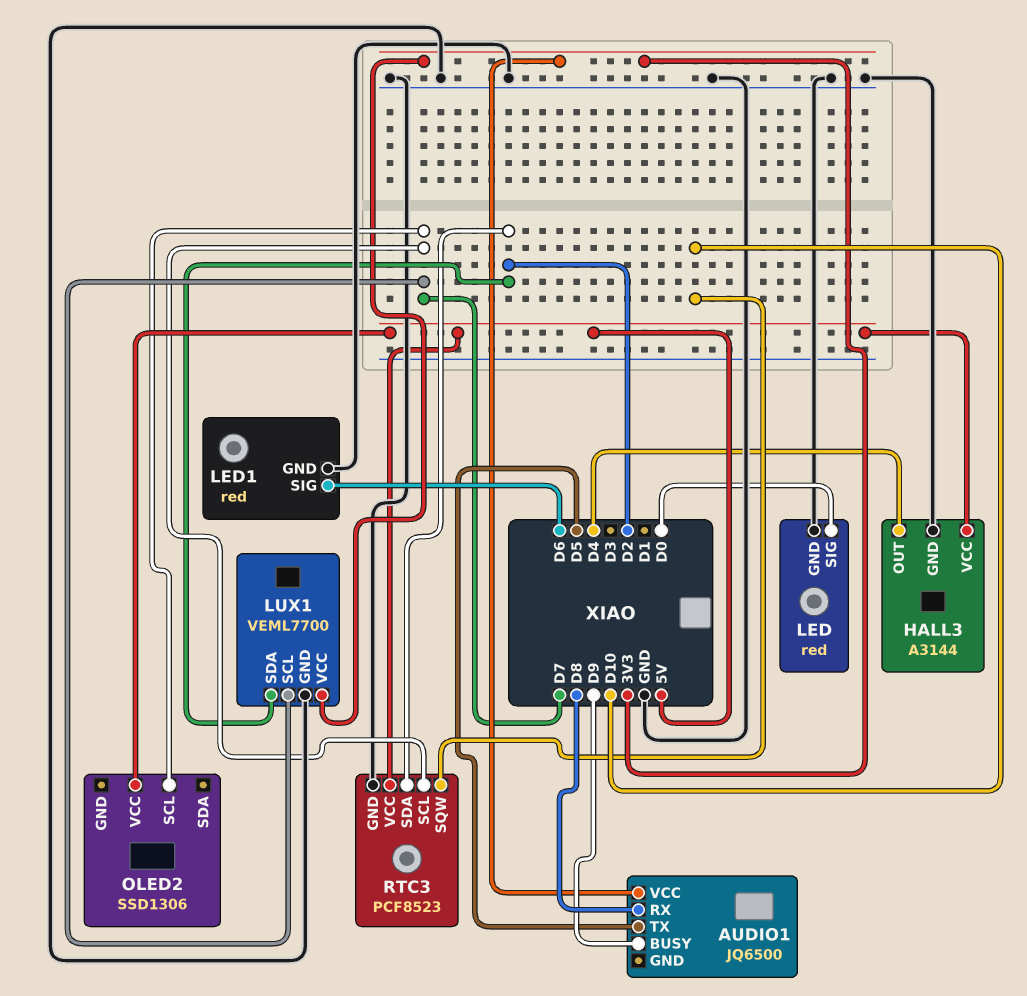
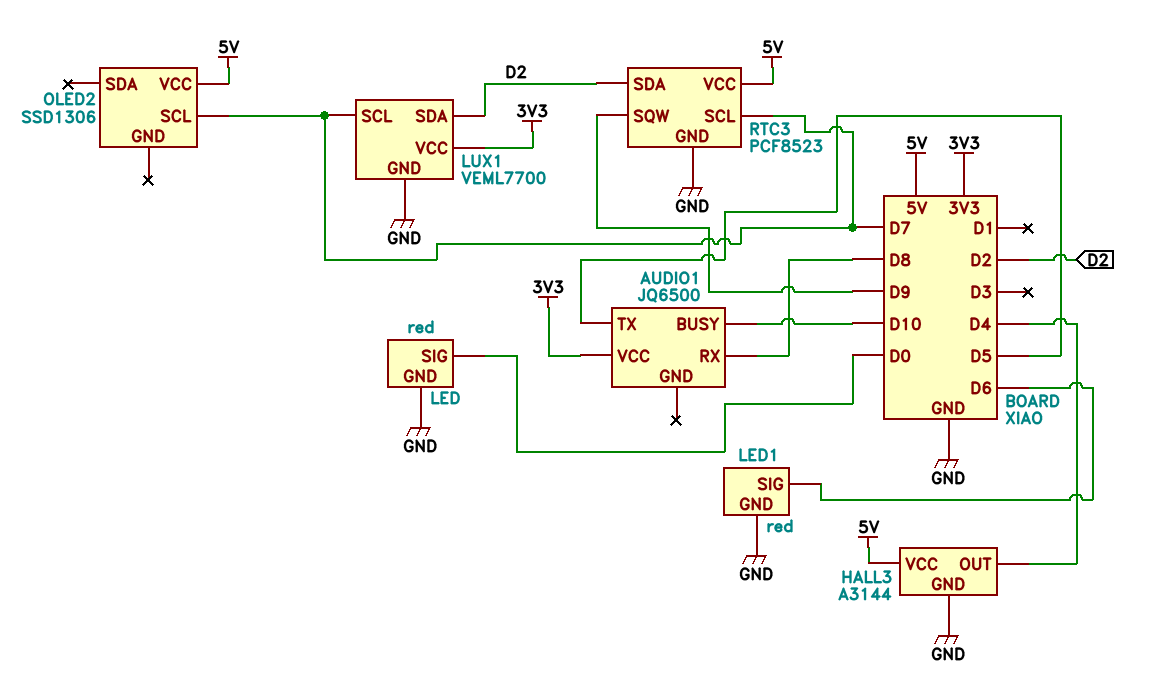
AUDIO1 pin BUSY: D9 -> D10
RTC3 pin SQW: D10 -> D9

